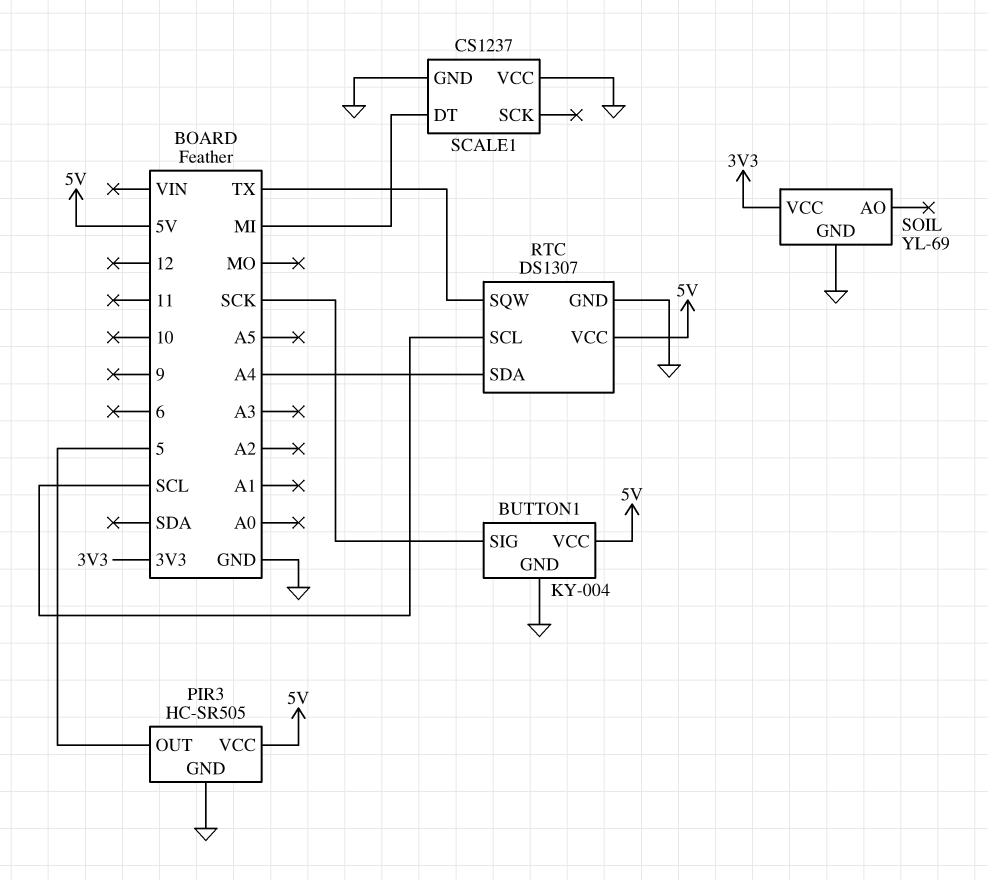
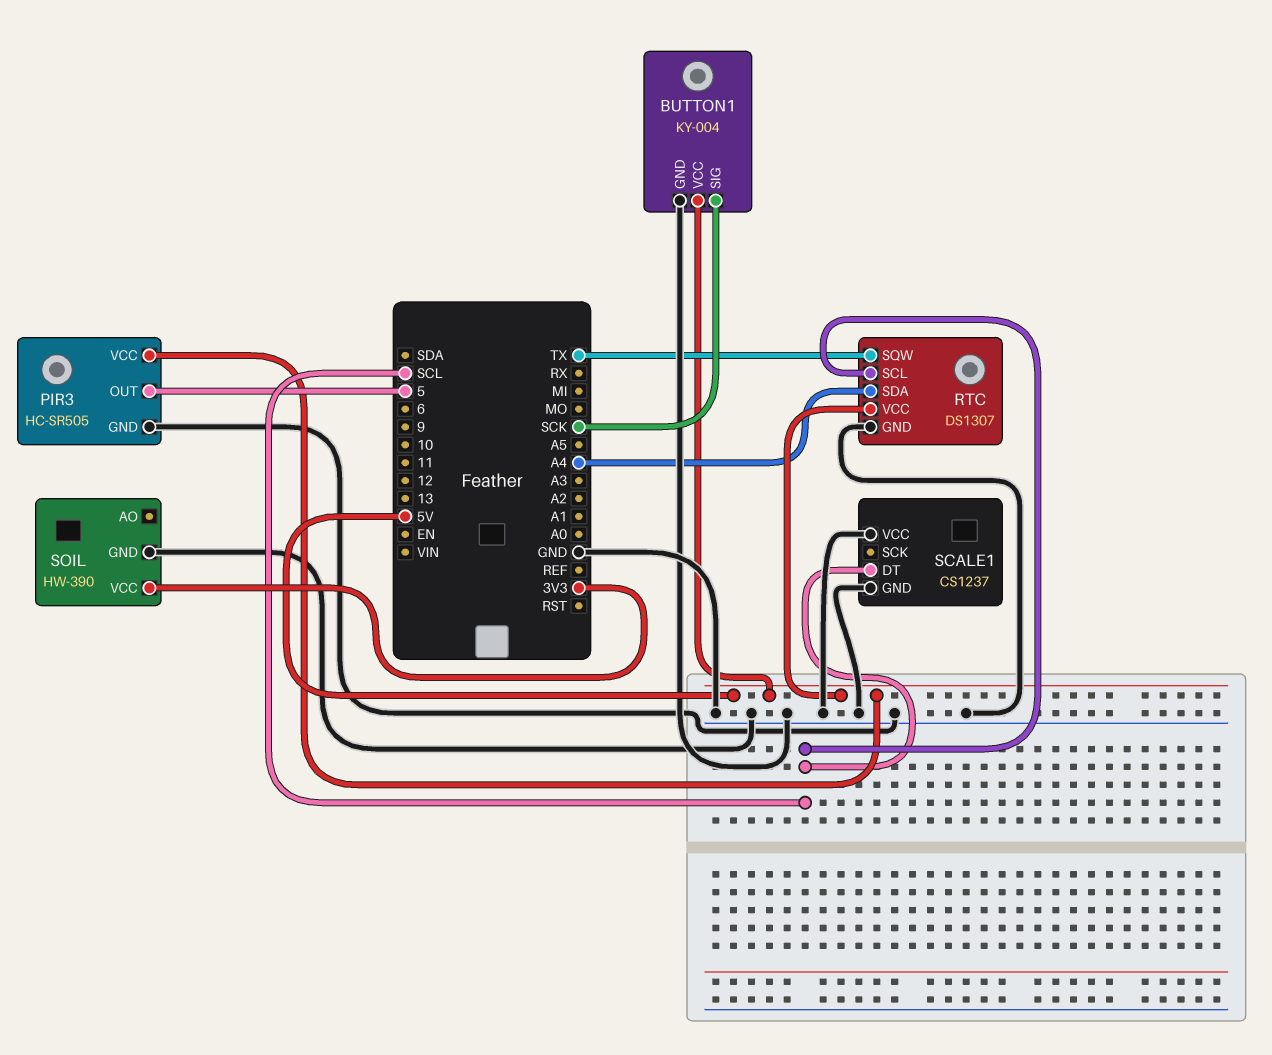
SCALE1 pin DT: MI -> SCL
SOIL: YL-69 -> HW-390

